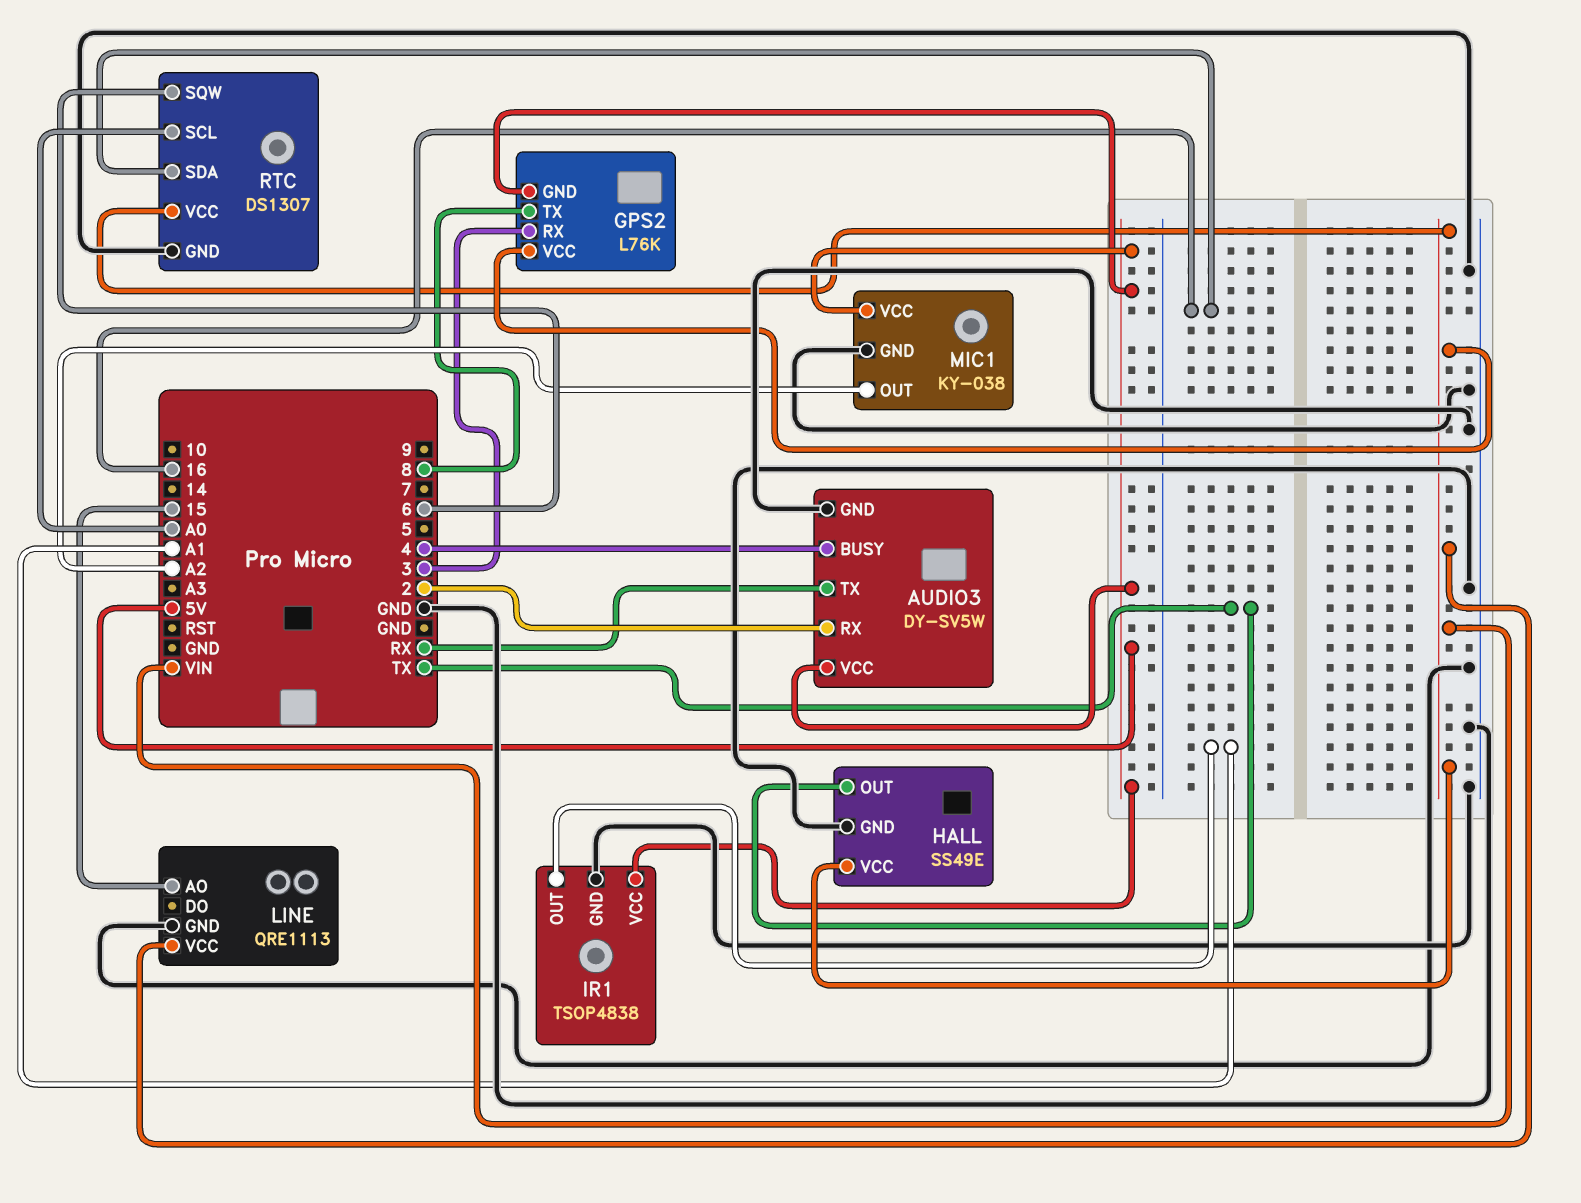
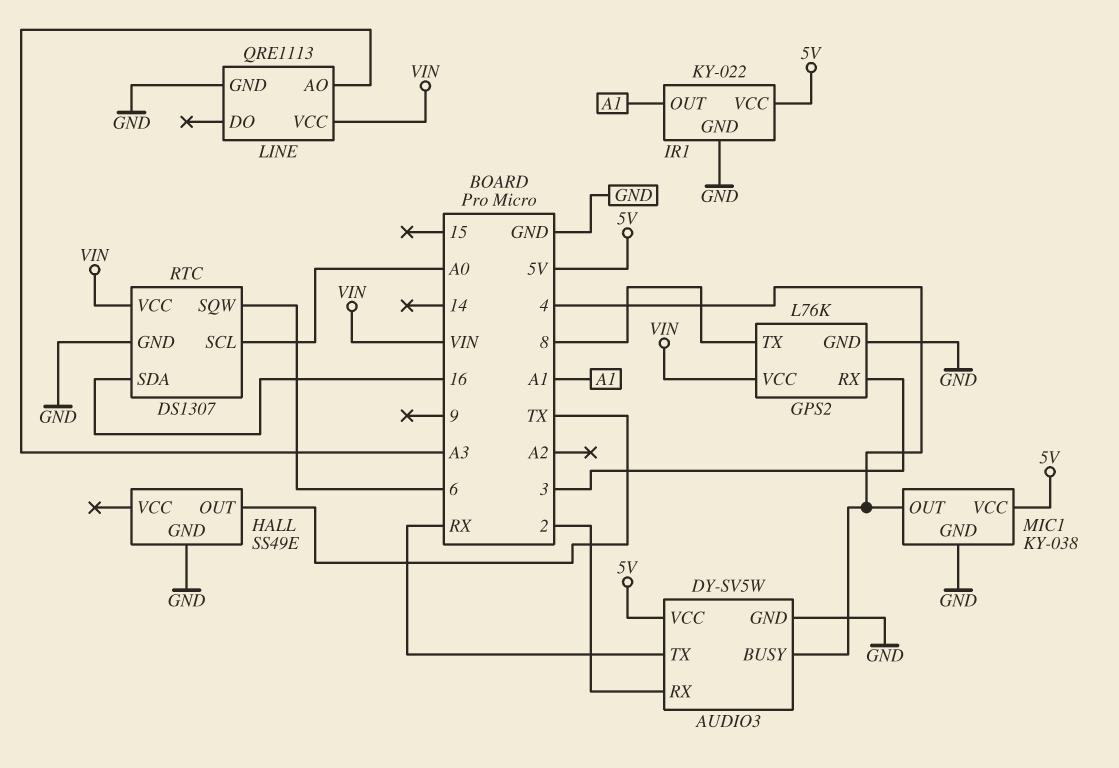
GPS2 pin GND: 5V -> GND
HALL pin VCC: VIN -> none
IR1: TSOP4838 -> KY-022
LINE pin AO: 15 -> A3
MIC1 pin OUT: A2 -> 4

